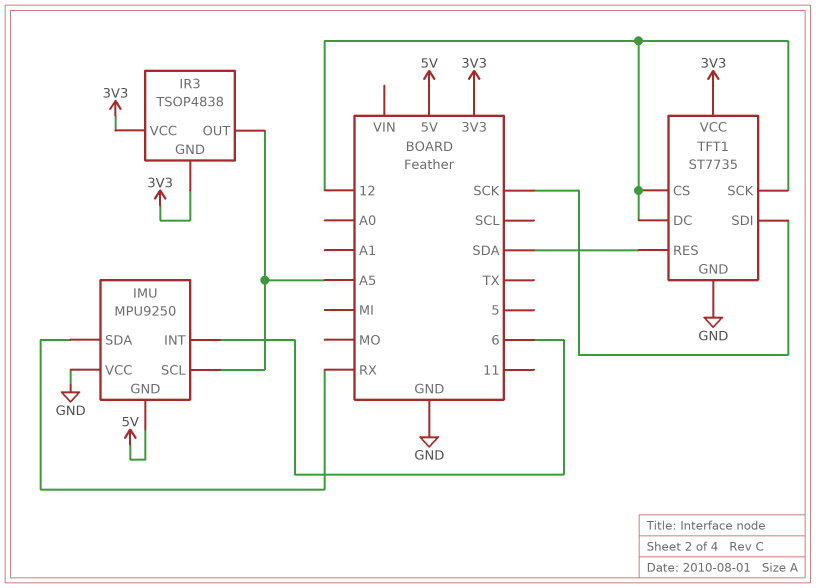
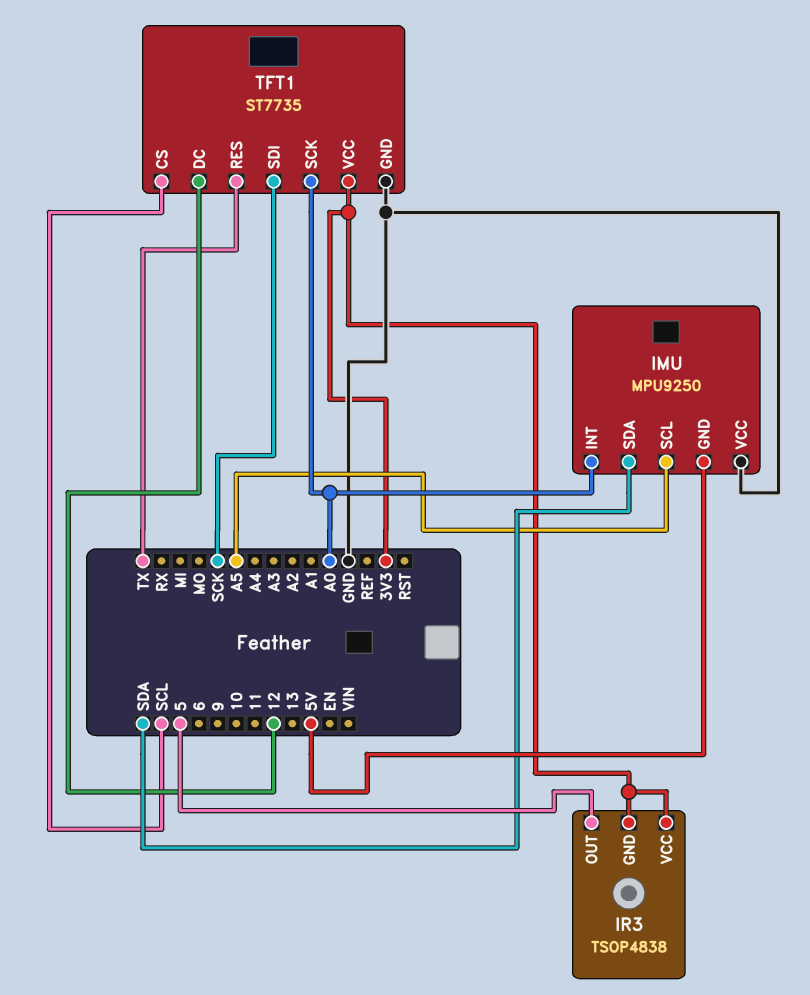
IMU pin INT: 6 -> A0
IMU pin SDA: RX -> SDA
IR3 pin OUT: A5 -> 5
TFT1 pin CS: 12 -> SCL
TFT1 pin RES: SDA -> TX
TFT1 pin SCK: 12 -> A0

